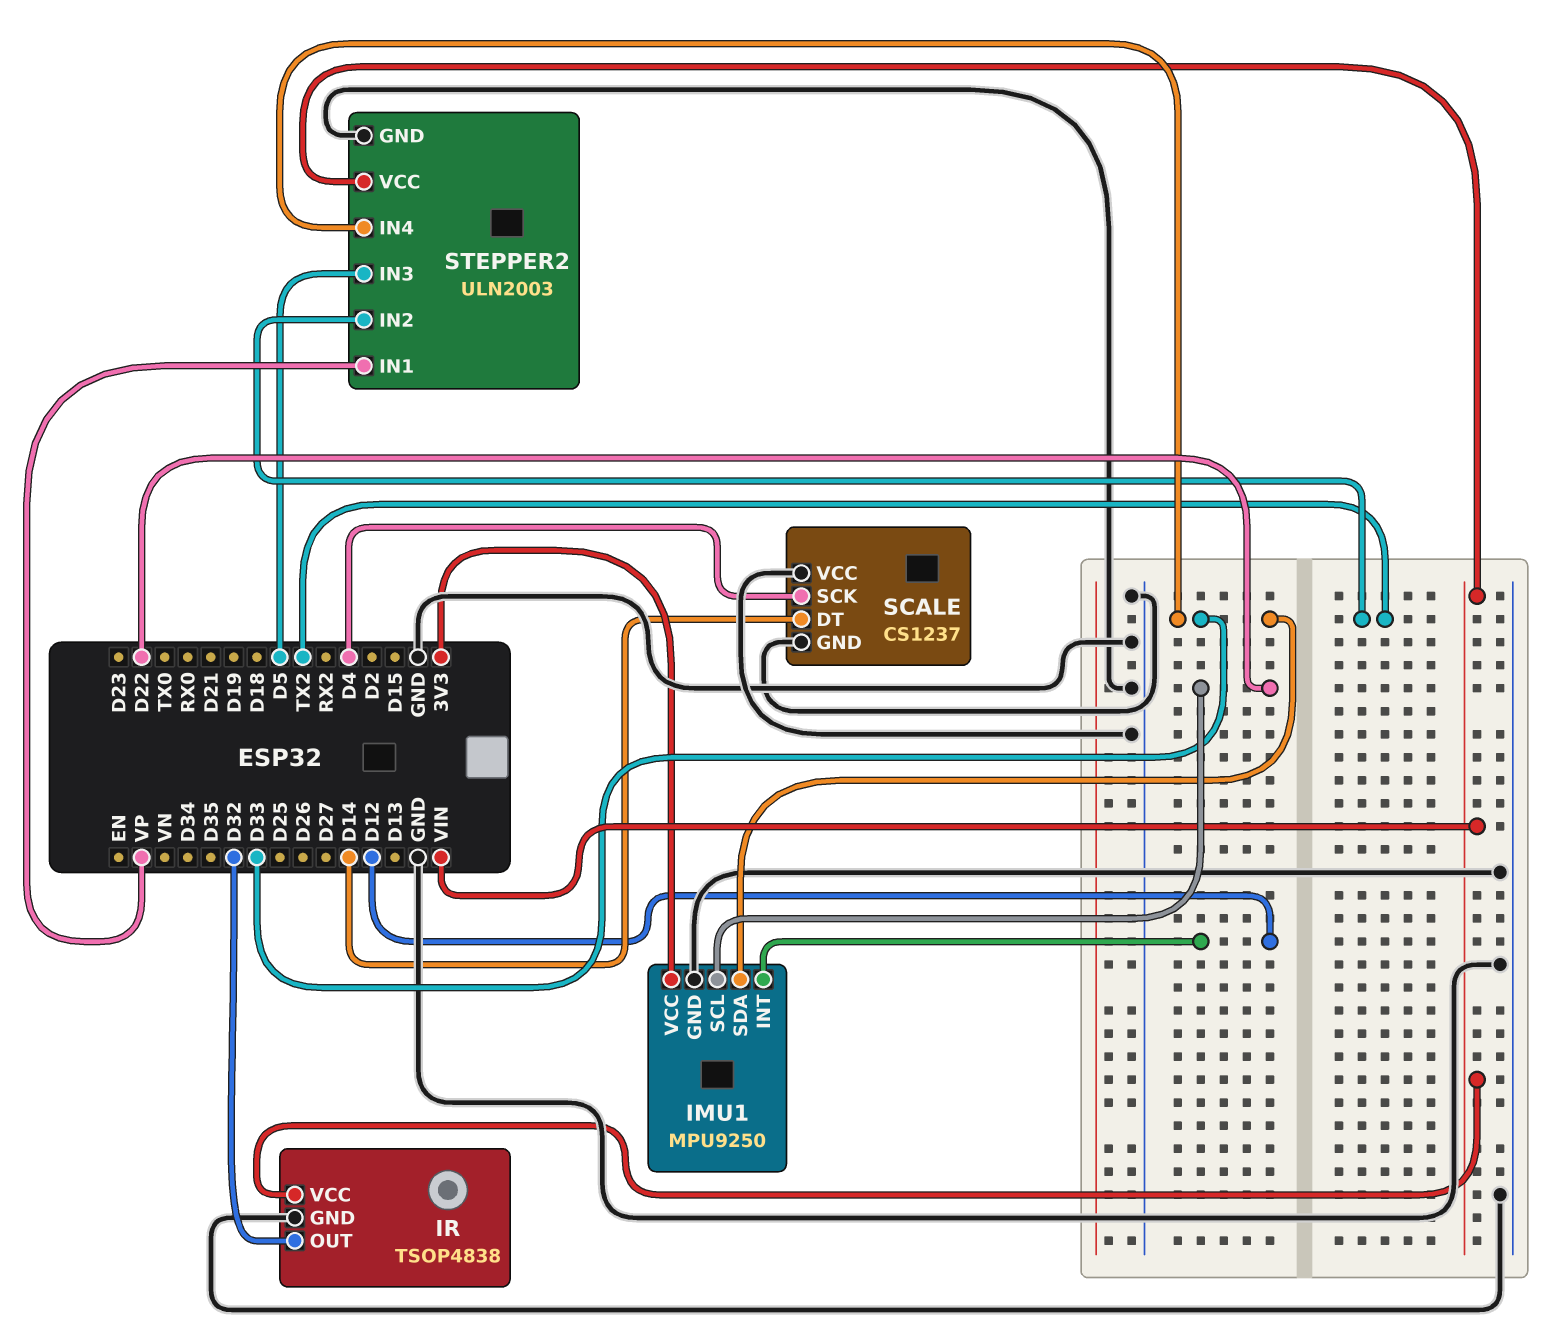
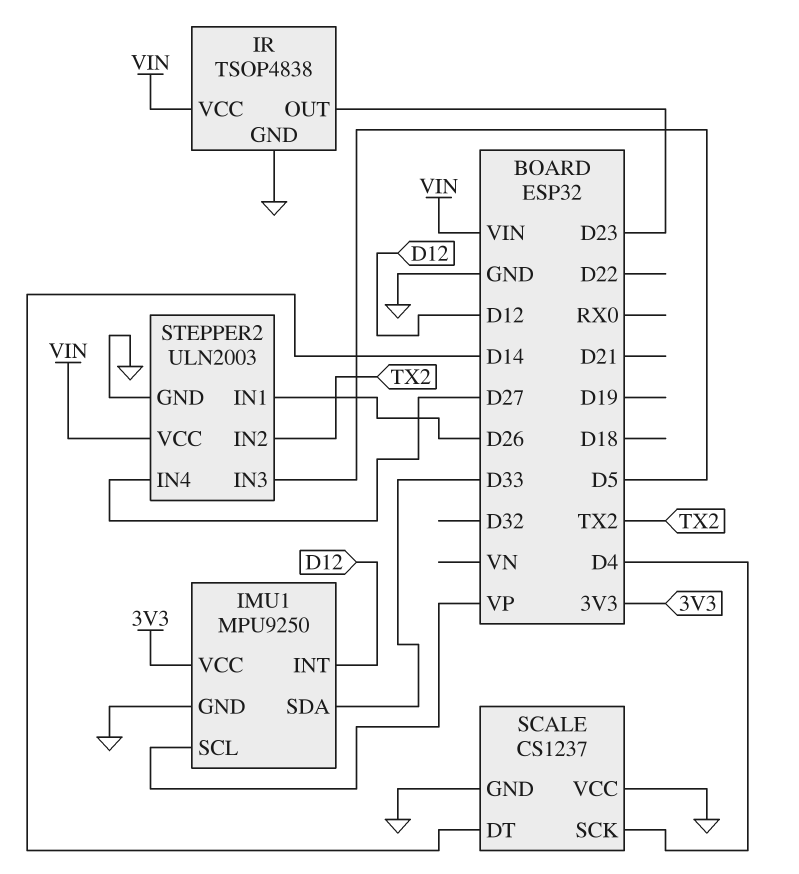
IMU1 pin SCL: D22 -> VP
IR pin OUT: D32 -> D23
STEPPER2 pin IN1: VP -> D26
STEPPER2 pin IN4: D33 -> D27

